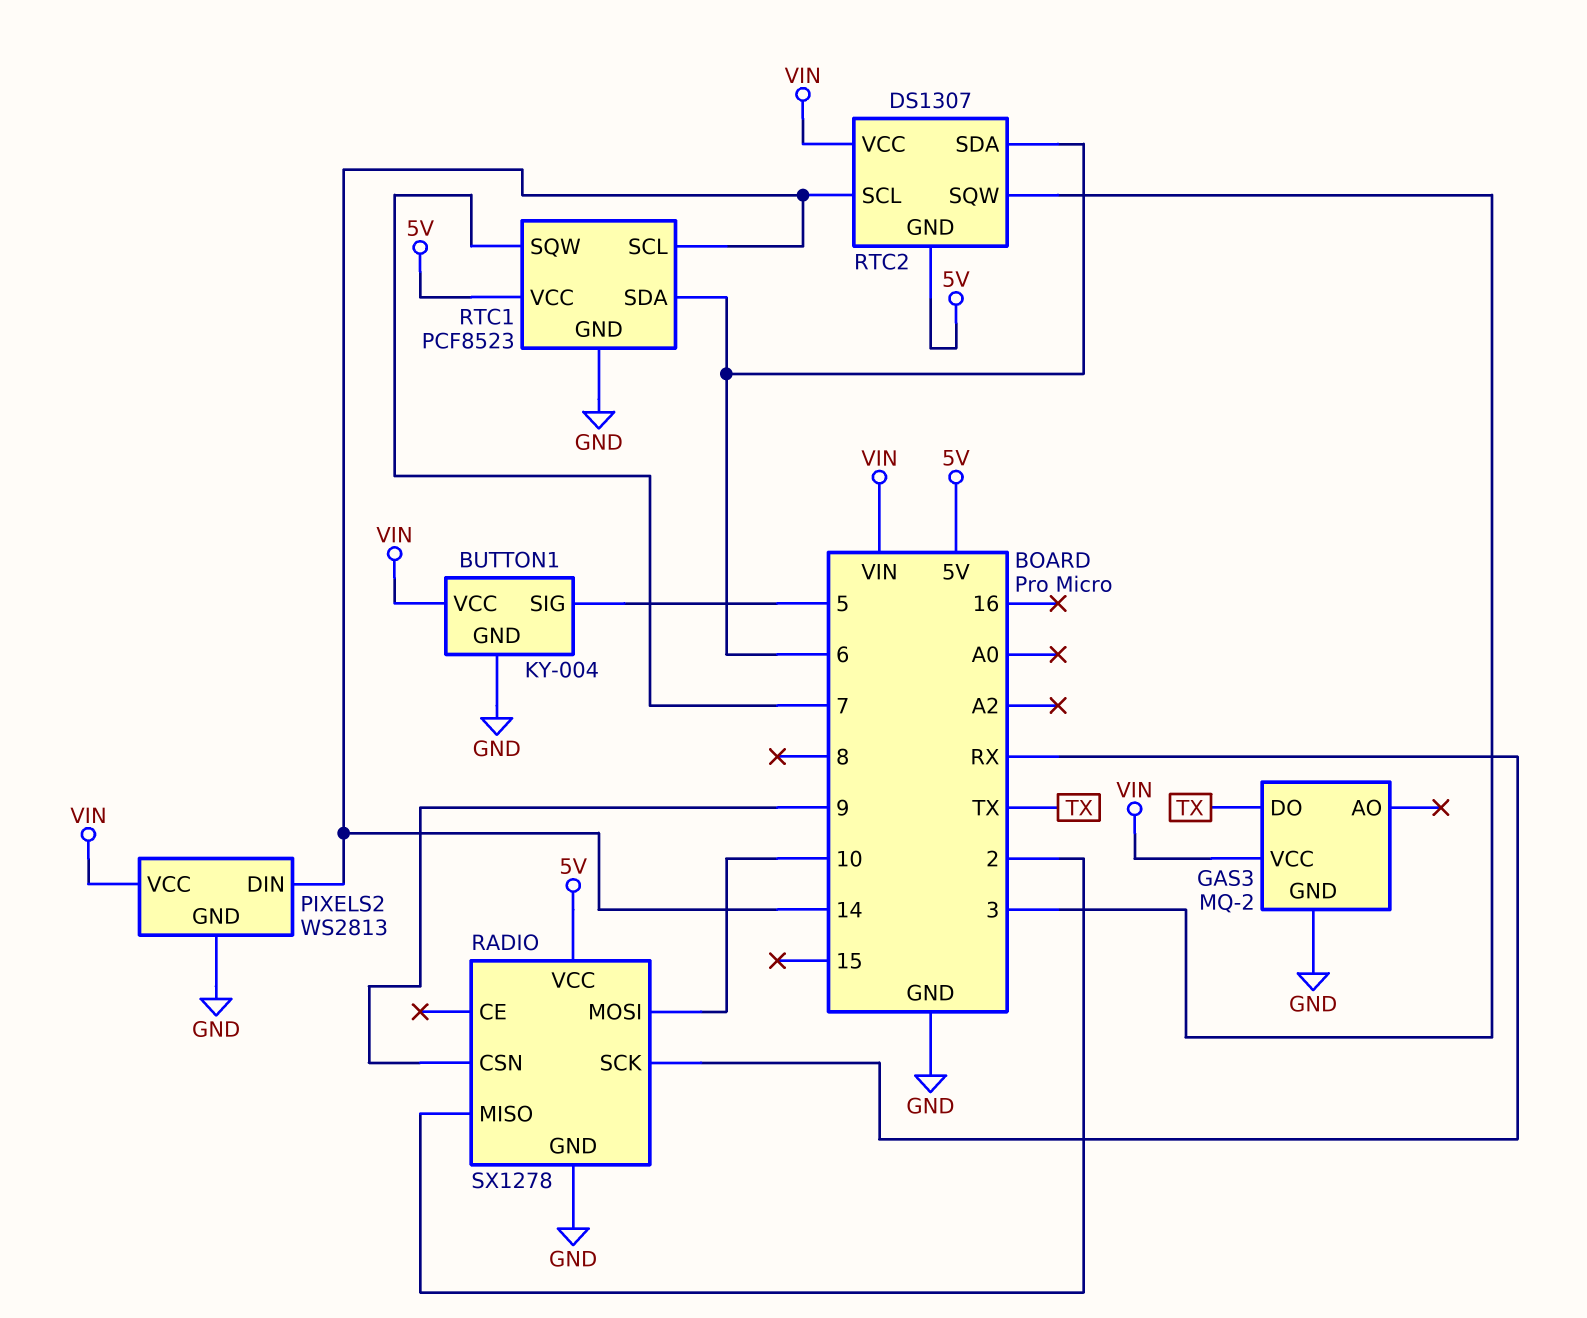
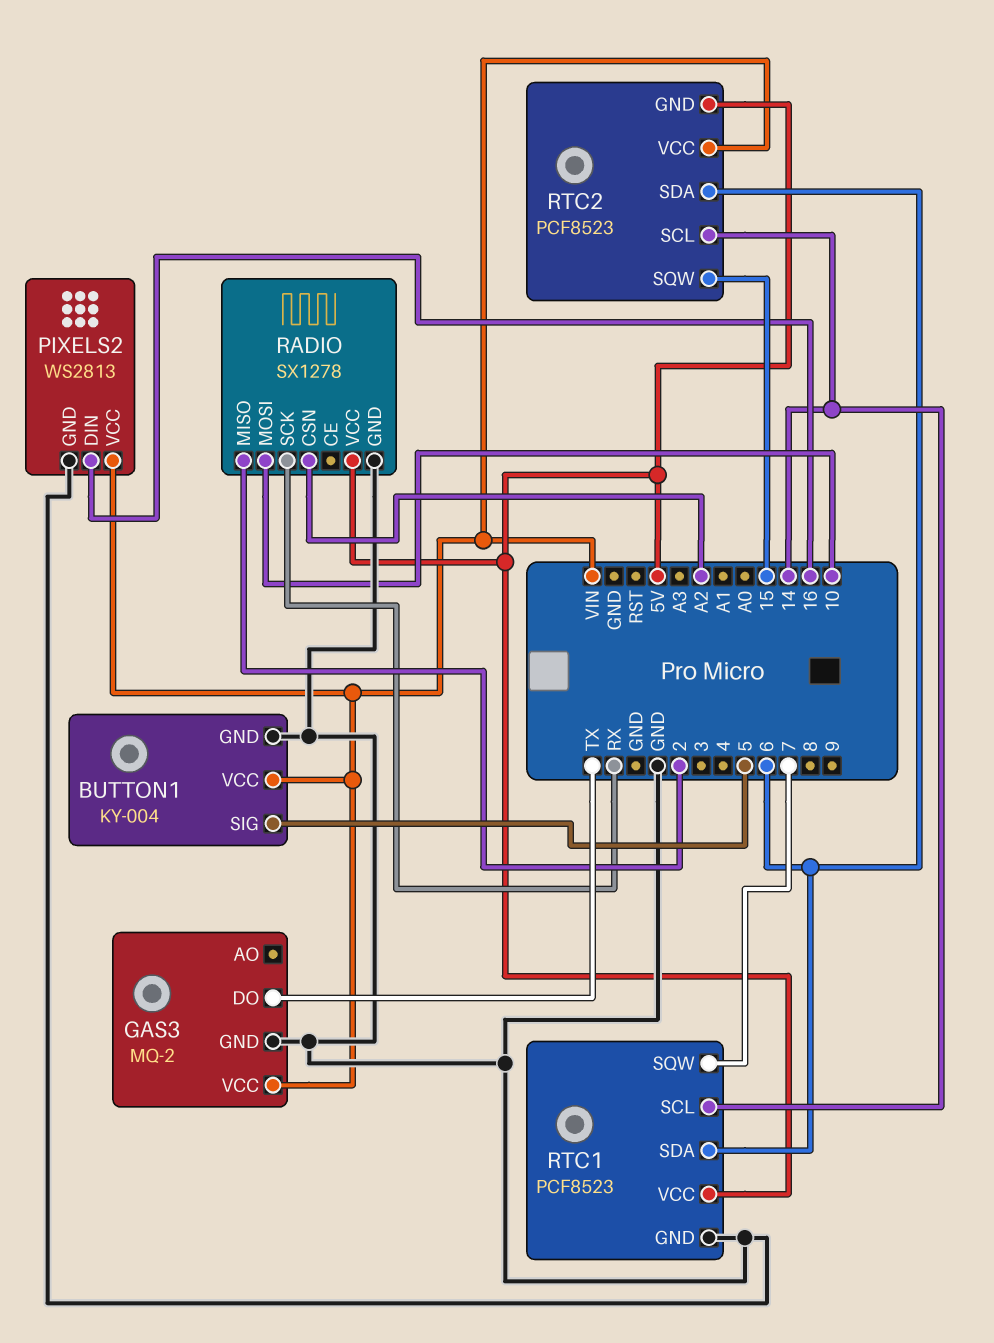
PIXELS2 pin DIN: 14 -> 16
RADIO pin CSN: 9 -> A2
RTC2: DS1307 -> PCF8523
RTC2 pin SQW: 3 -> 15

